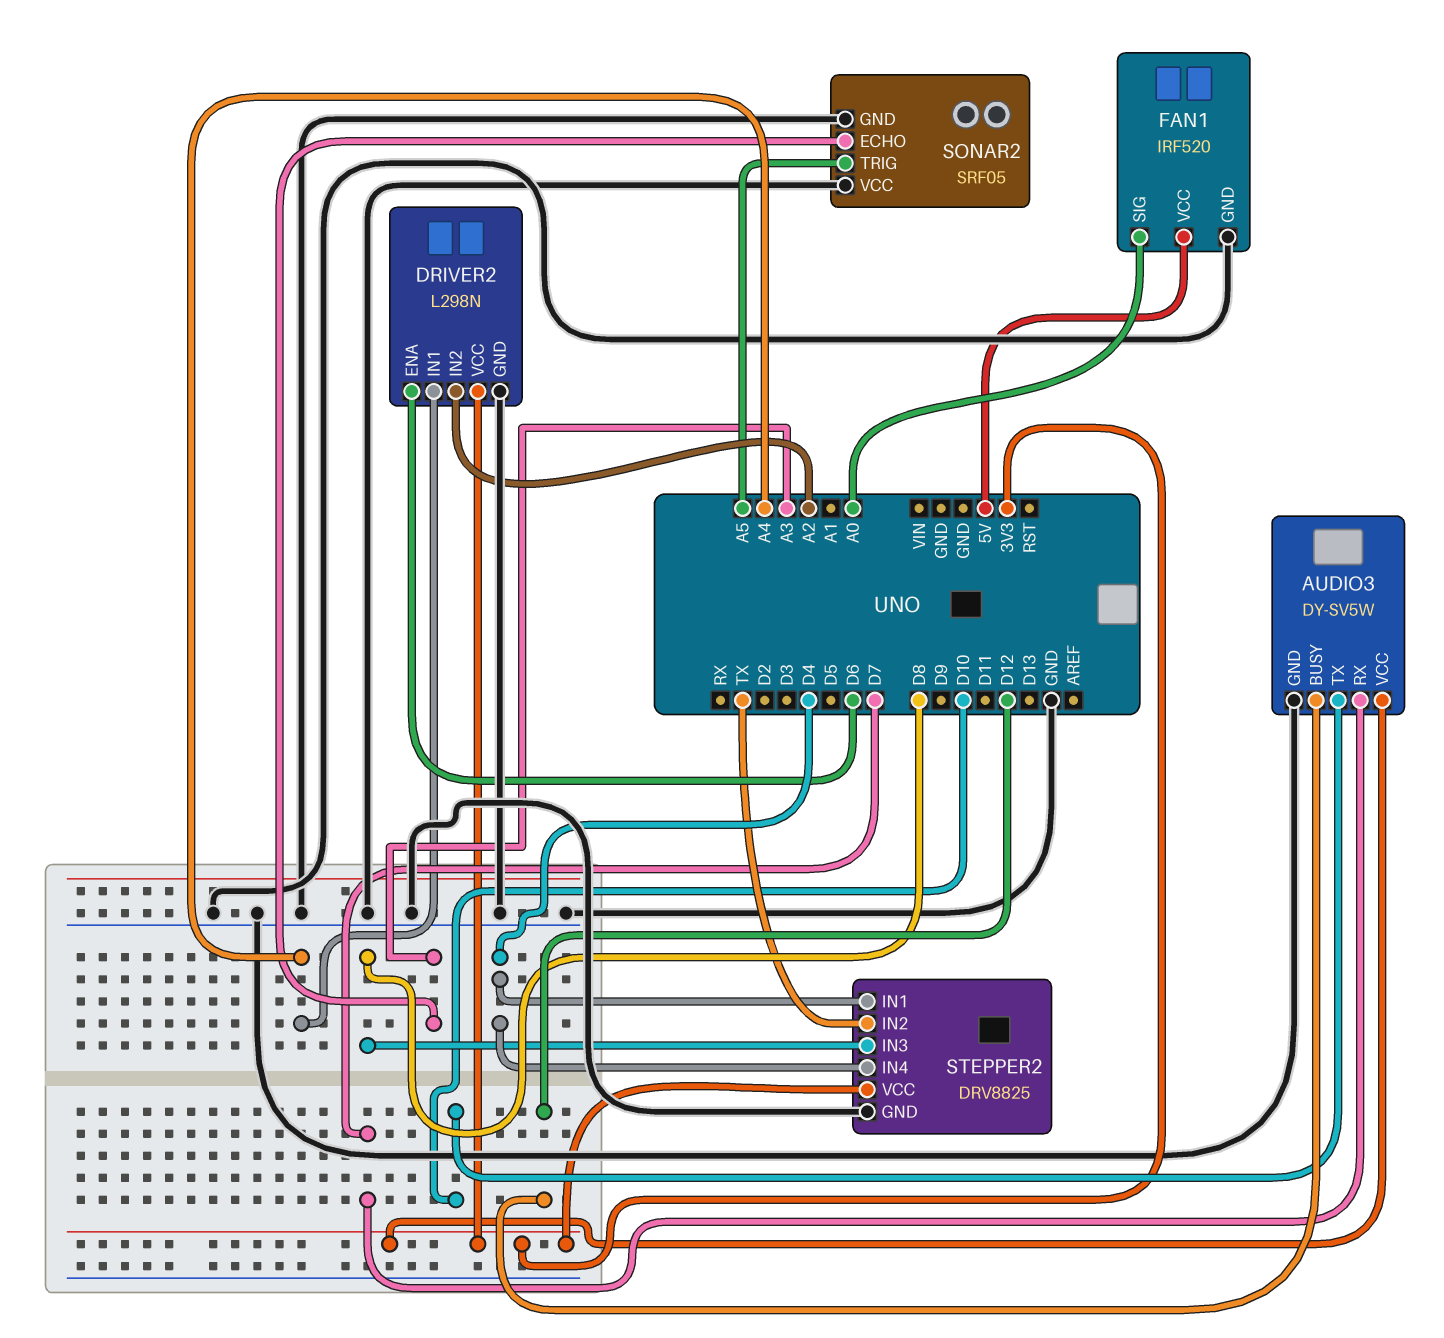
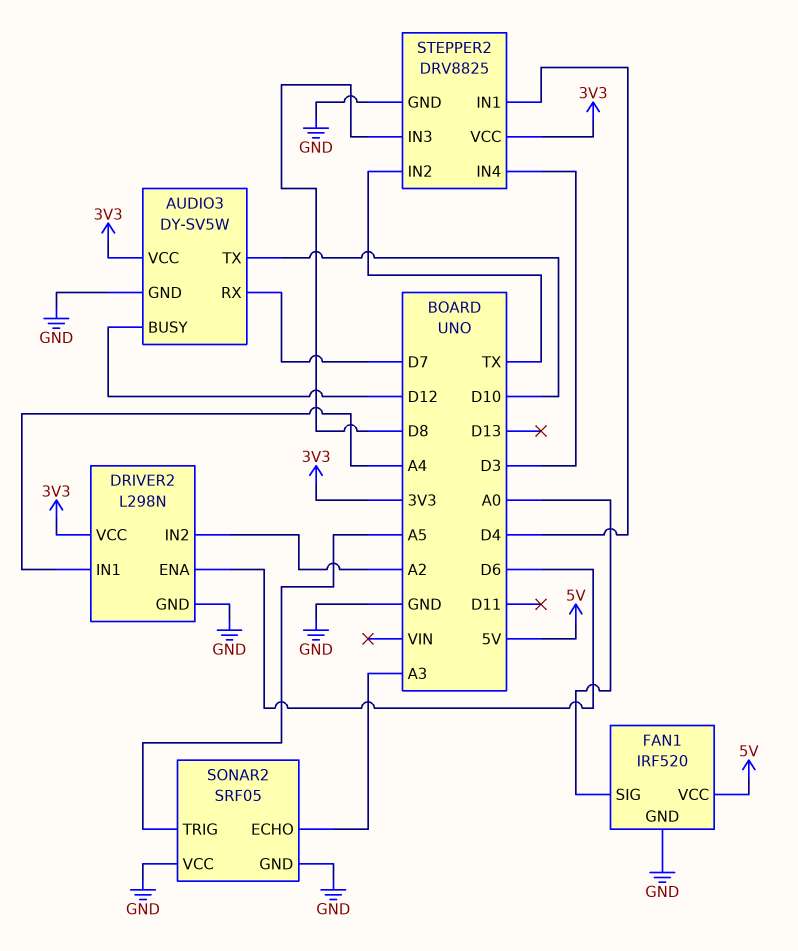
STEPPER2 pin IN4: D4 -> D3

